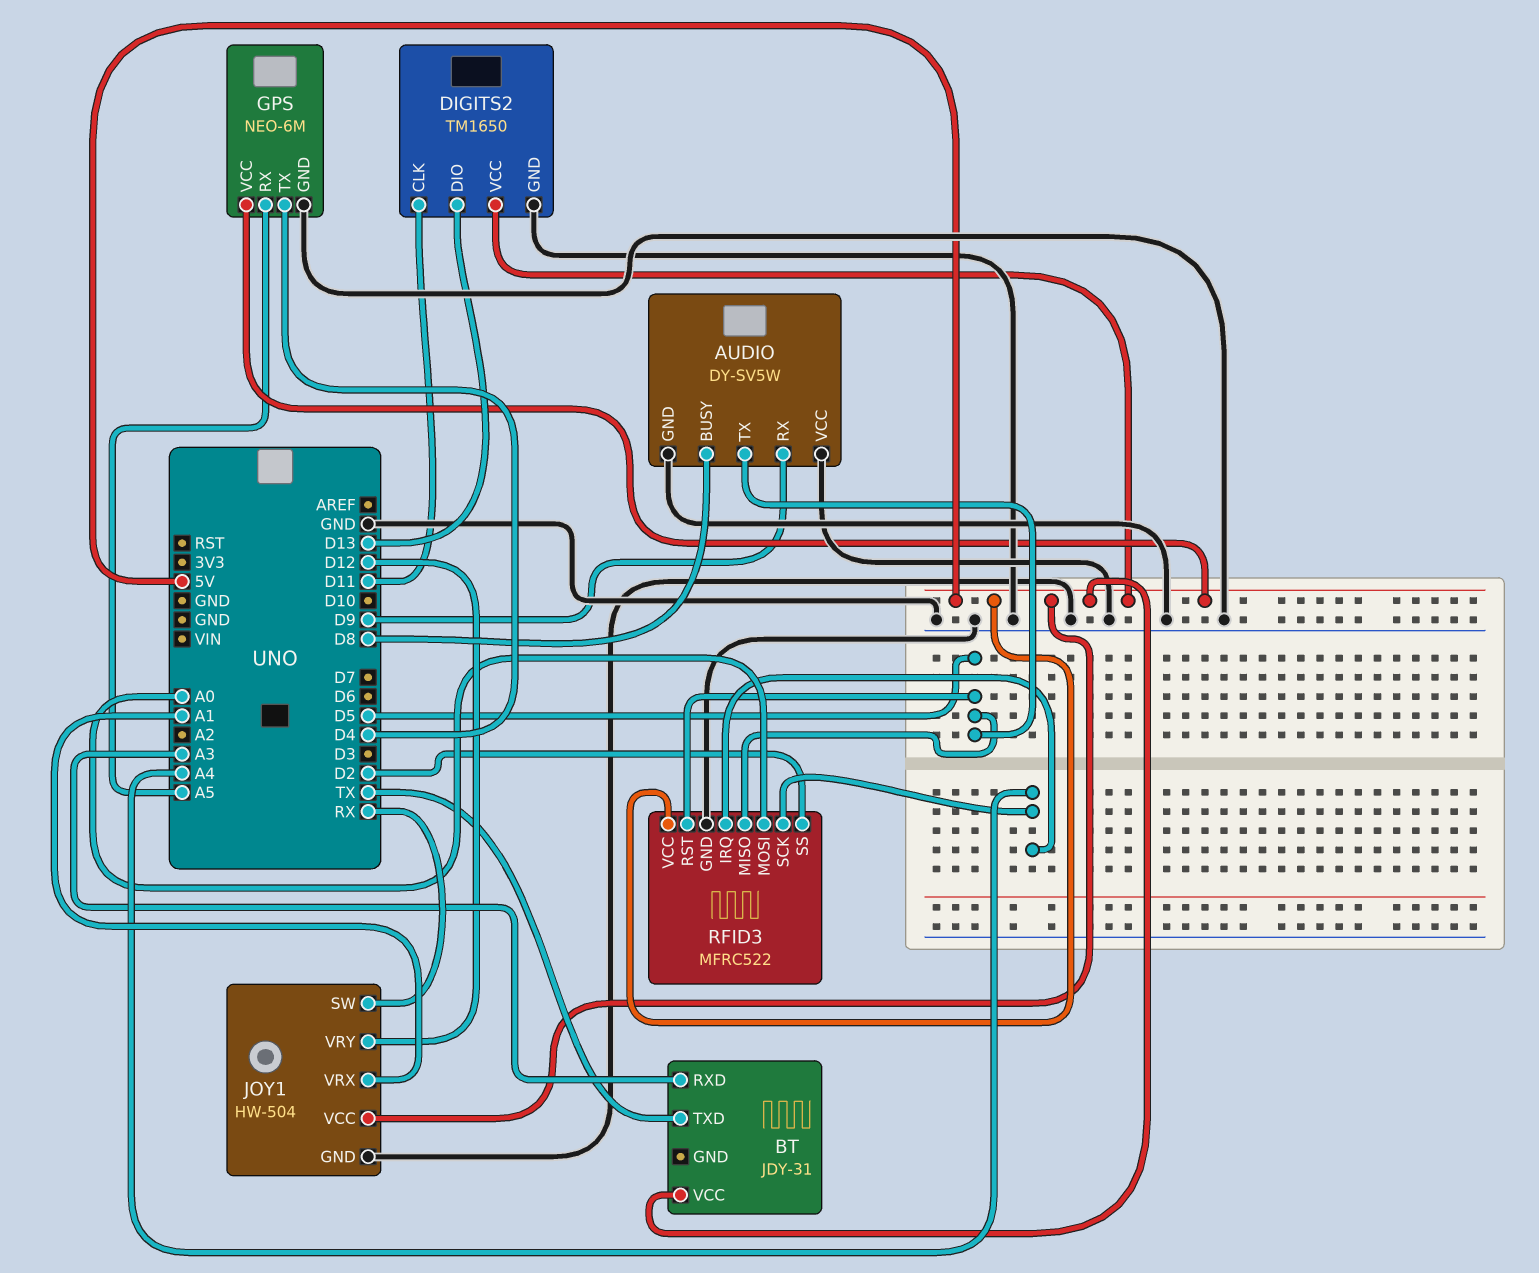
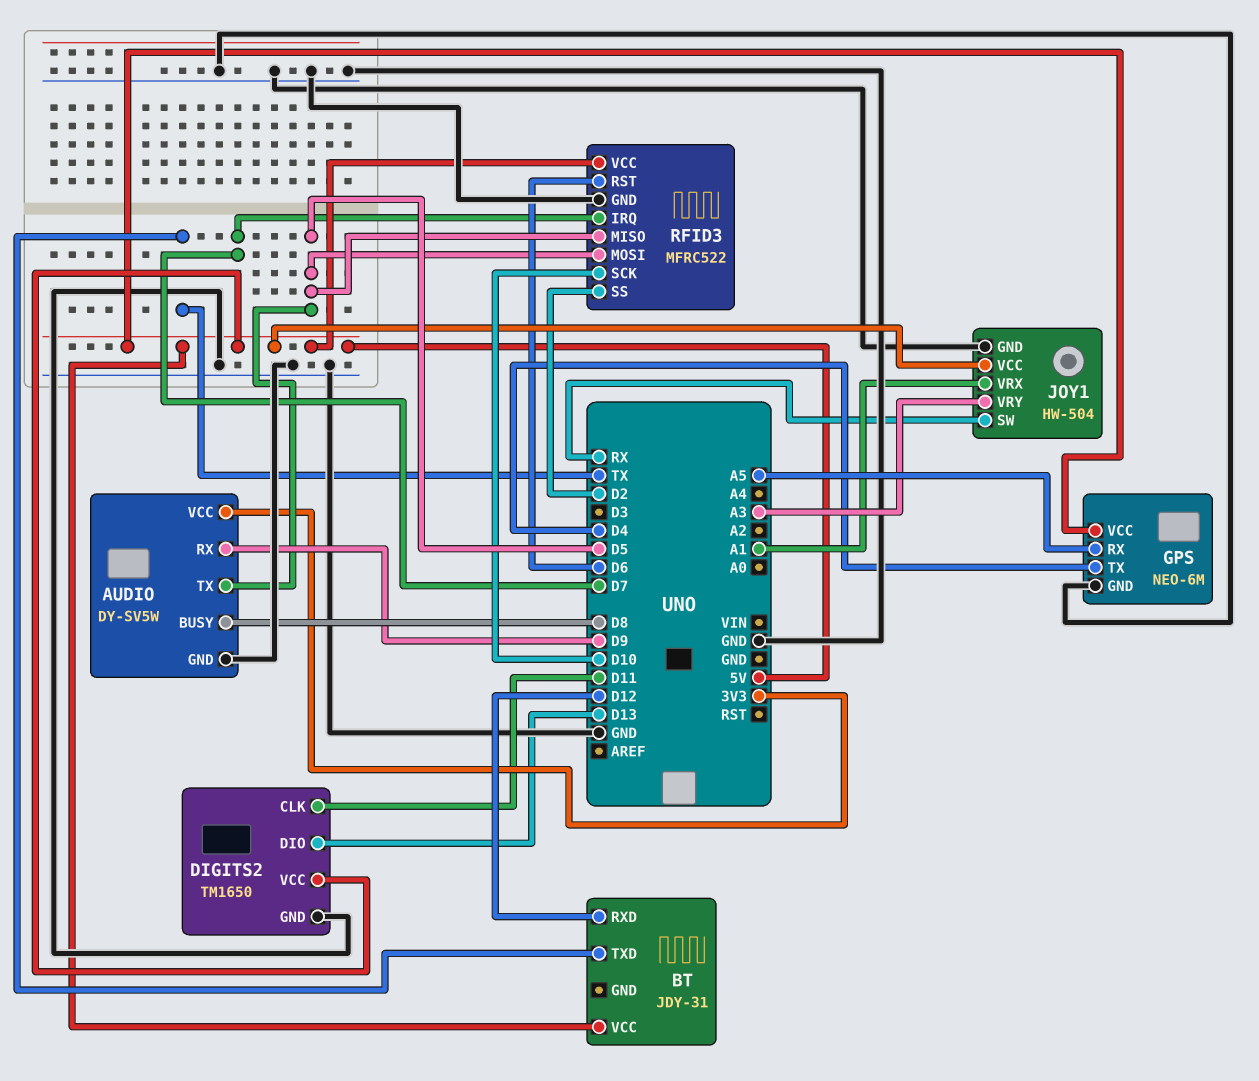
AUDIO pin VCC: GND -> 3V3
BT pin RXD: A3 -> D12
JOY1 pin VRY: D12 -> A3
RFID3 pin IRQ: A4 -> D7
RFID3 pin MOSI: A0 -> D5
RFID3 pin RST: D5 -> D6
RFID3 pin SCK: A4 -> D10

